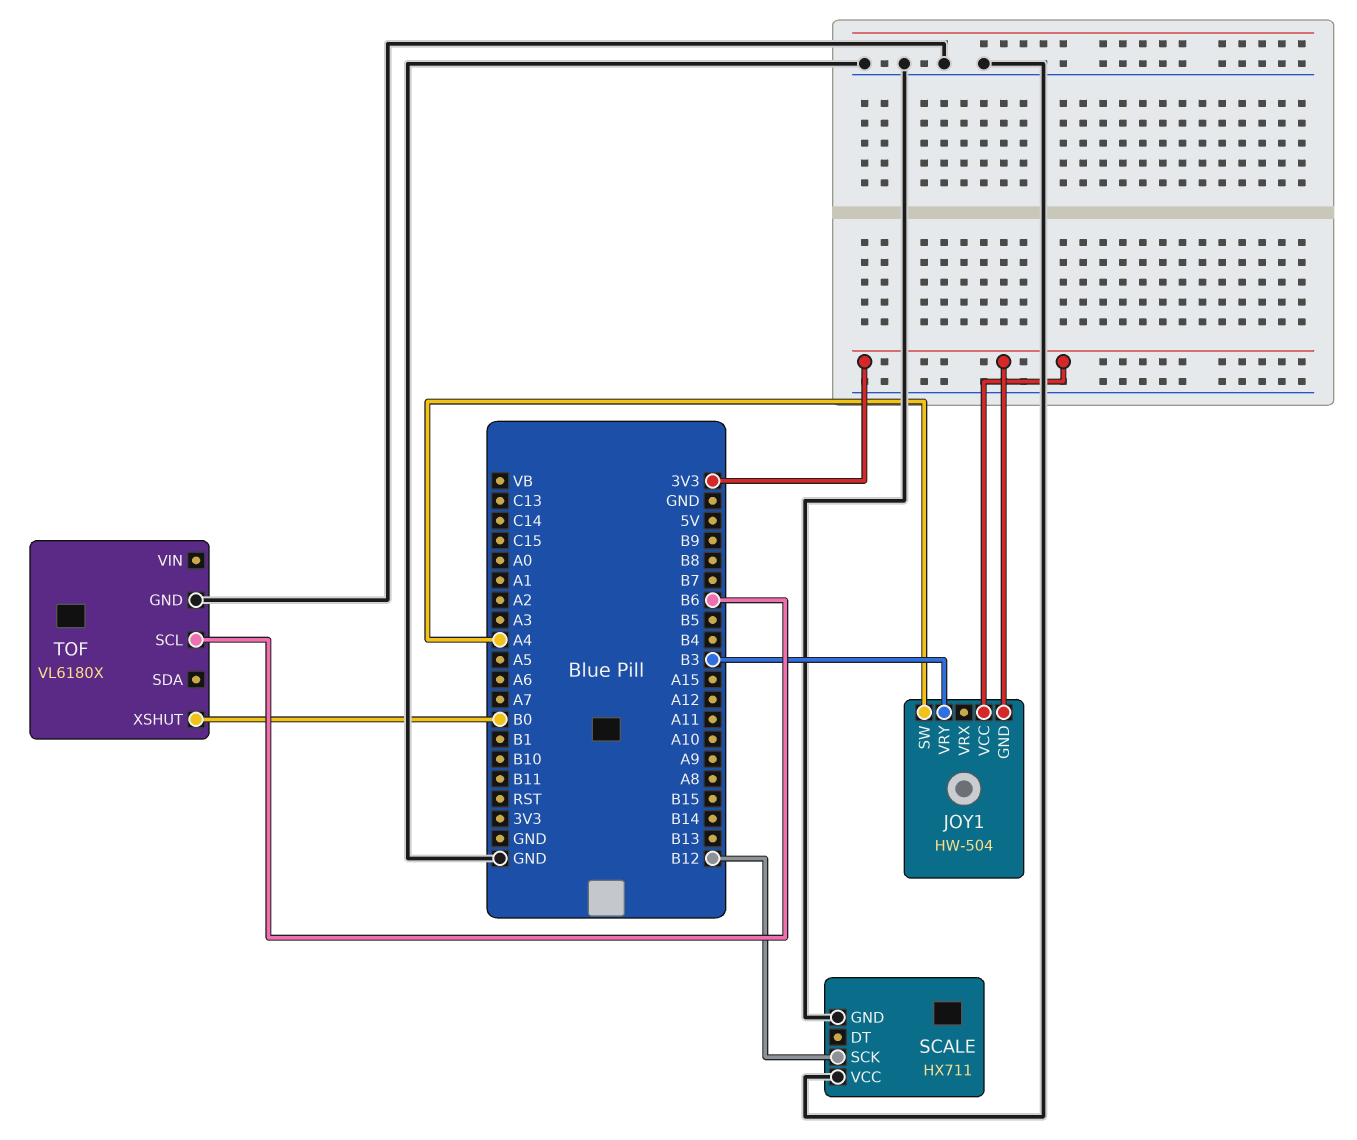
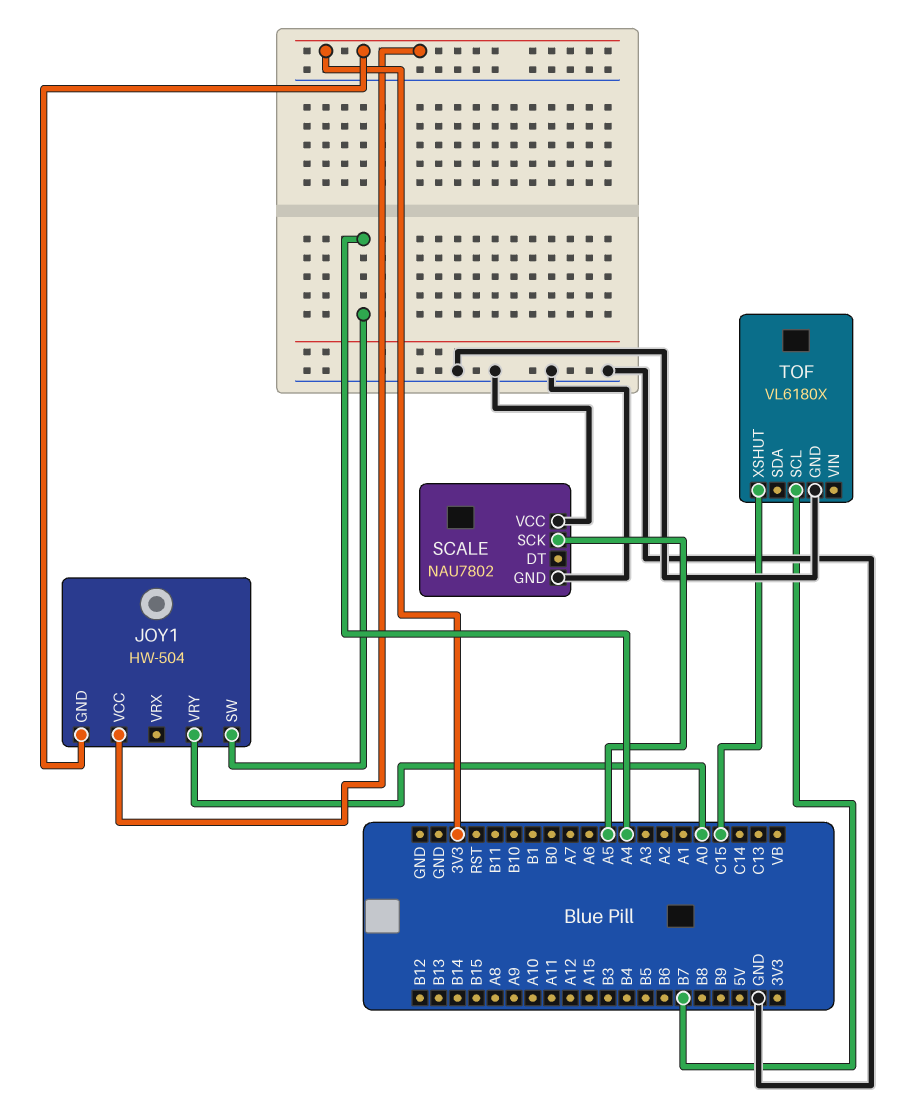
JOY1 pin VRY: B3 -> A0
SCALE: HX711 -> NAU7802
SCALE pin SCK: B12 -> A5
TOF pin SCL: B6 -> B7
TOF pin XSHUT: B0 -> C15

